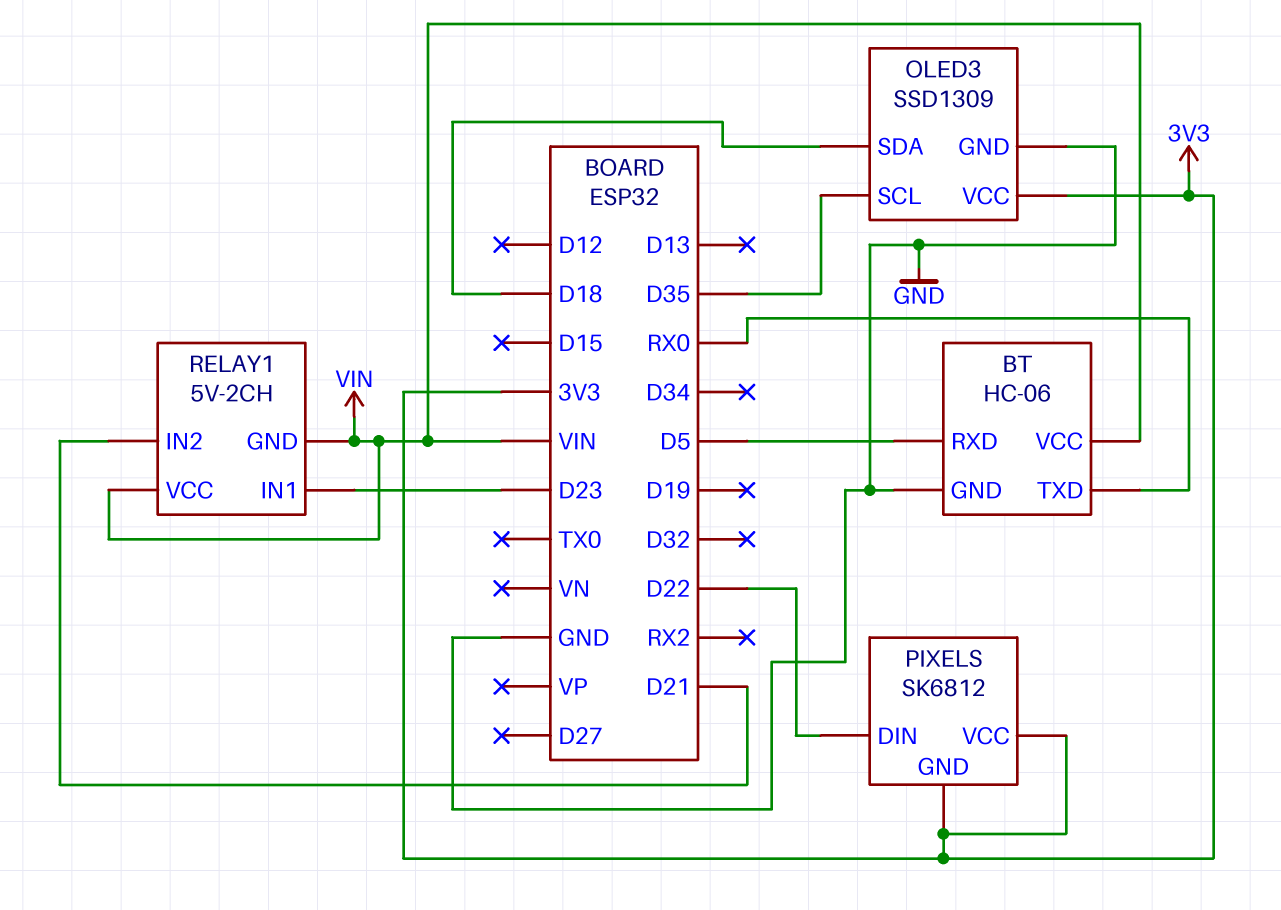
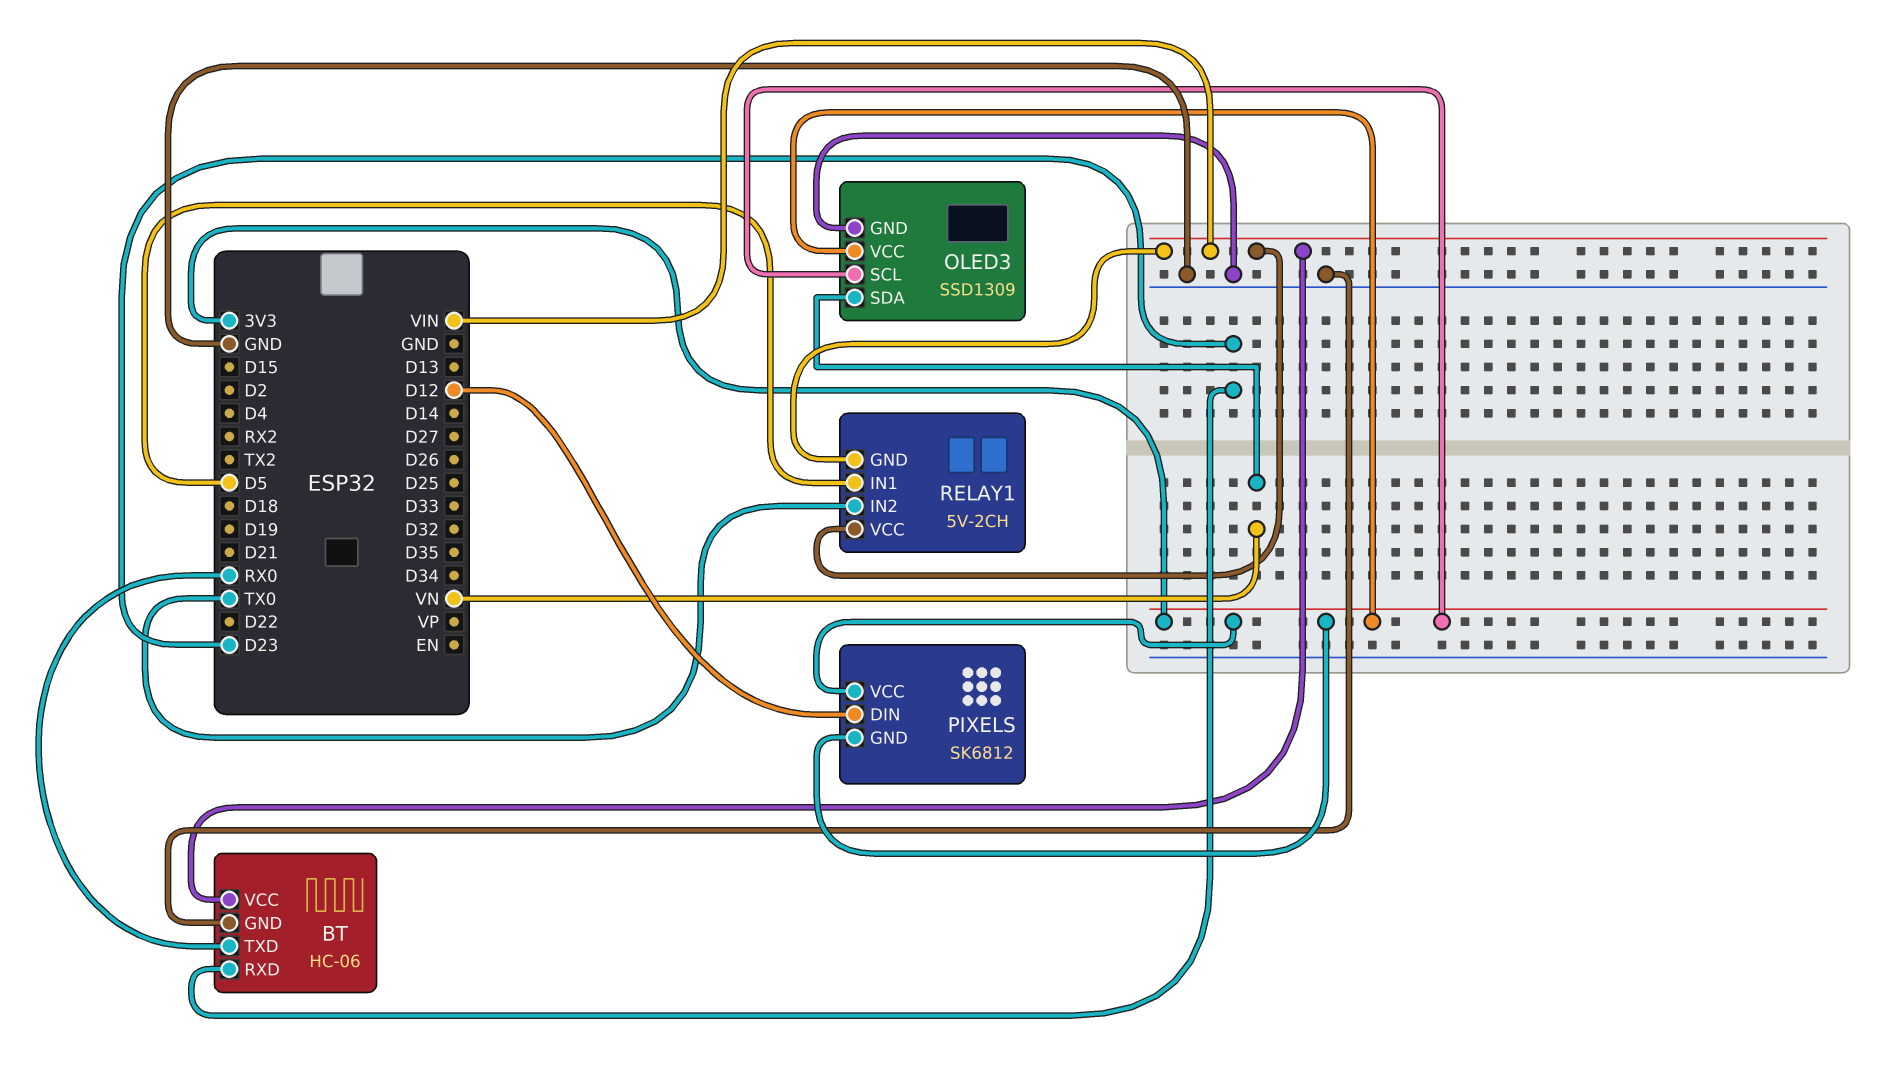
BT pin RXD: D5 -> D23
OLED3 pin SCL: D35 -> 3V3
OLED3 pin SDA: D18 -> VN
PIXELS pin DIN: D22 -> D12
RELAY1 pin IN1: D23 -> D5
RELAY1 pin IN2: D21 -> TX0

